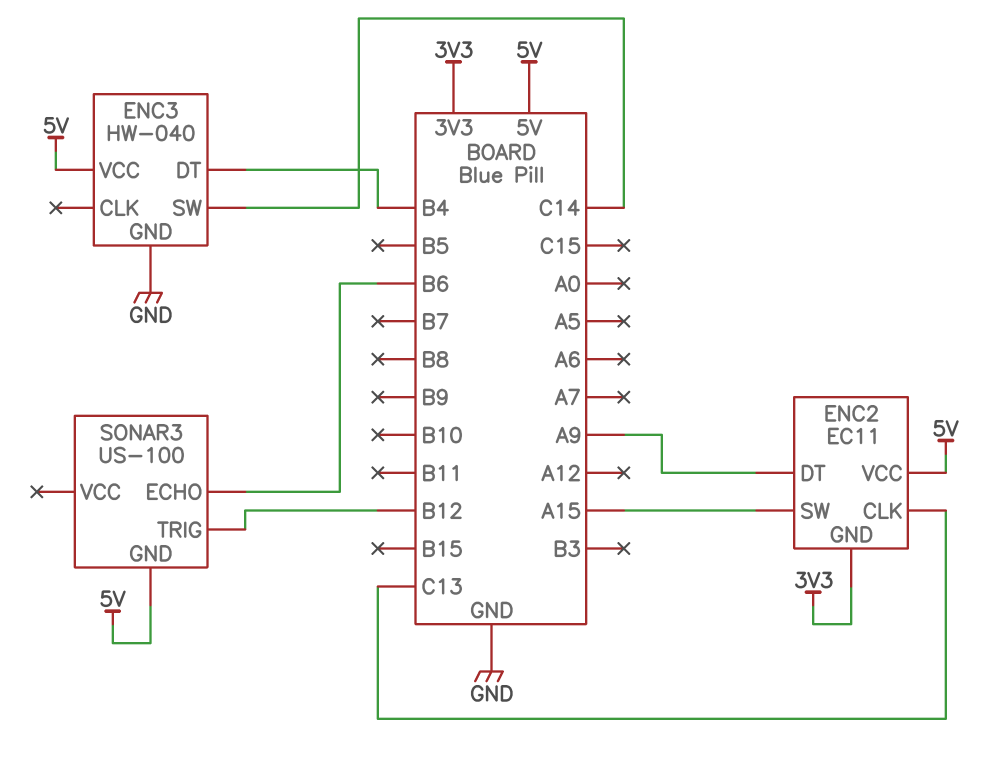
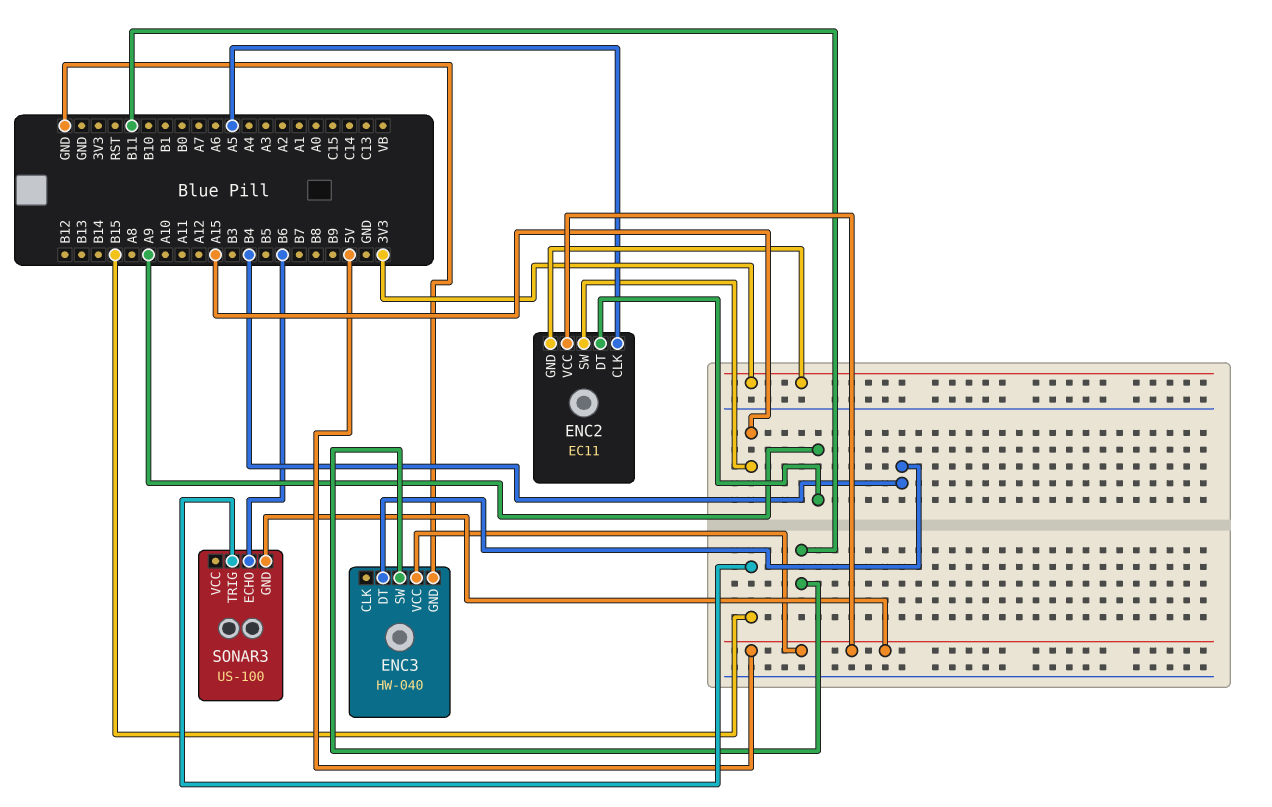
ENC2 pin CLK: C13 -> A5
ENC3 pin SW: C14 -> B11
SONAR3 pin TRIG: B12 -> B15

